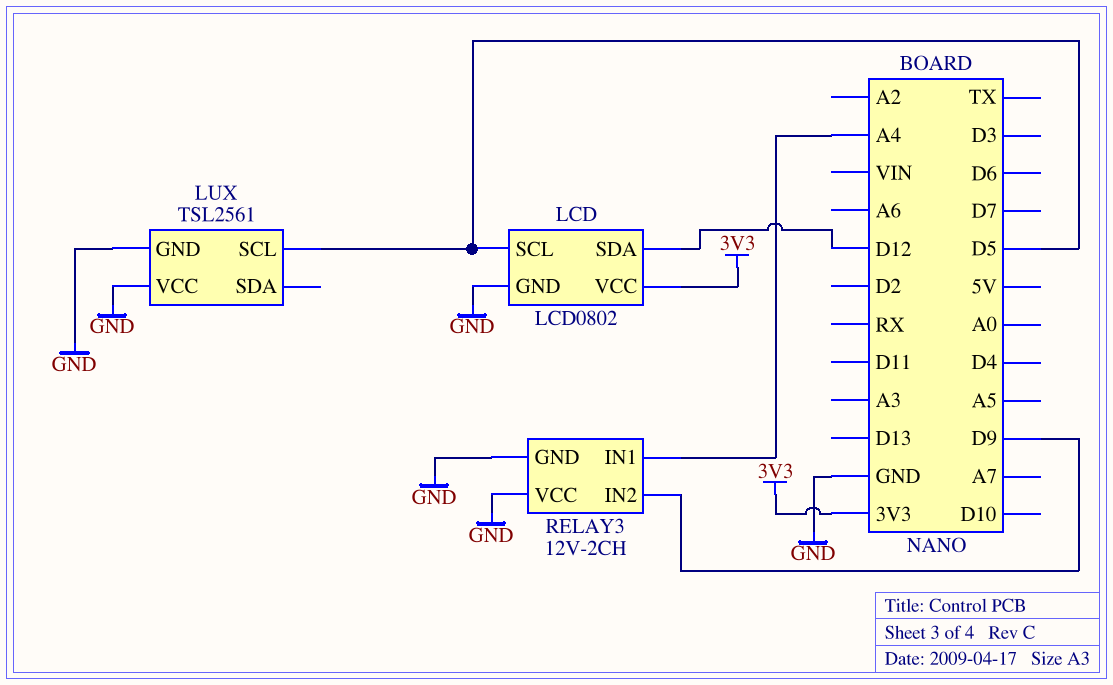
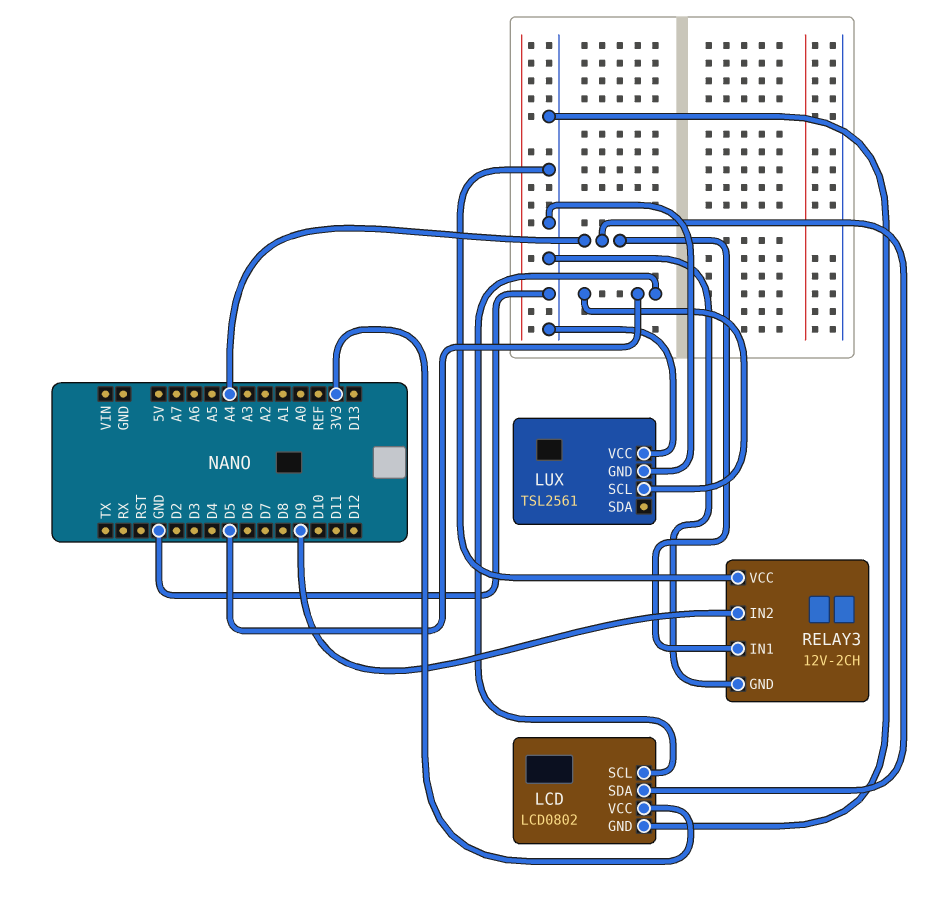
LCD pin SDA: D12 -> A4

